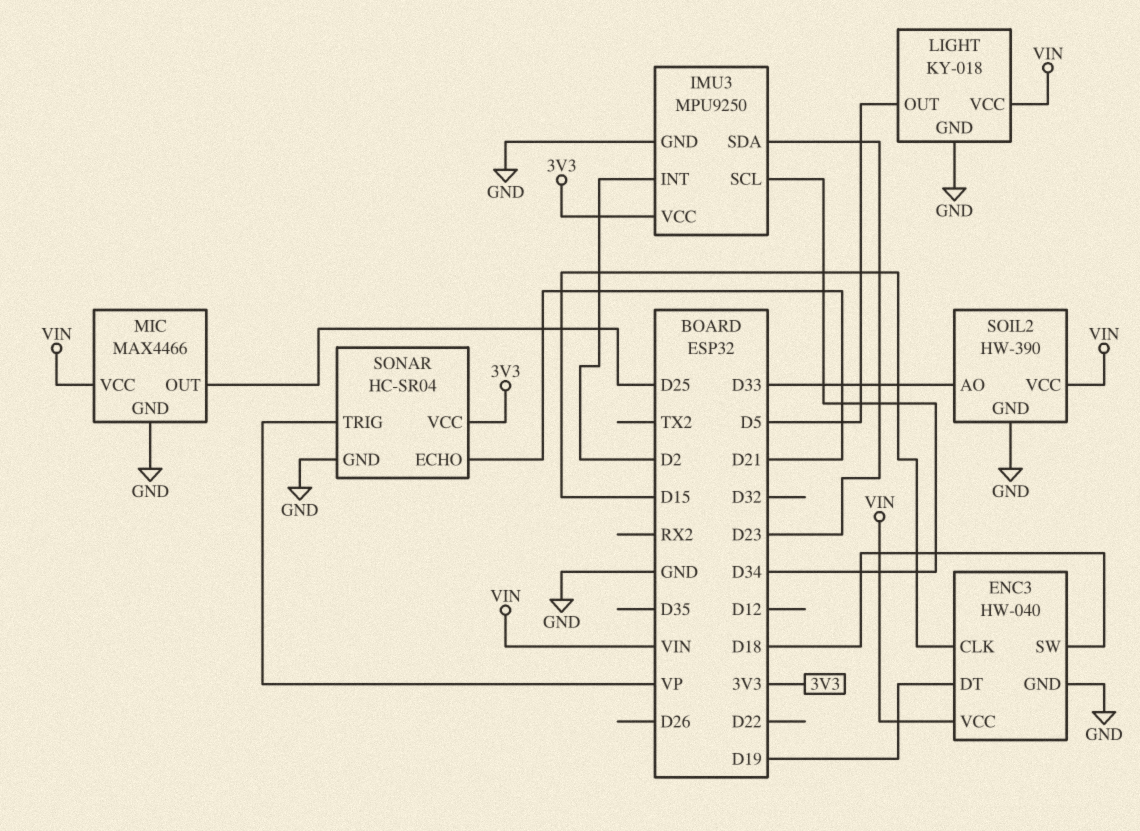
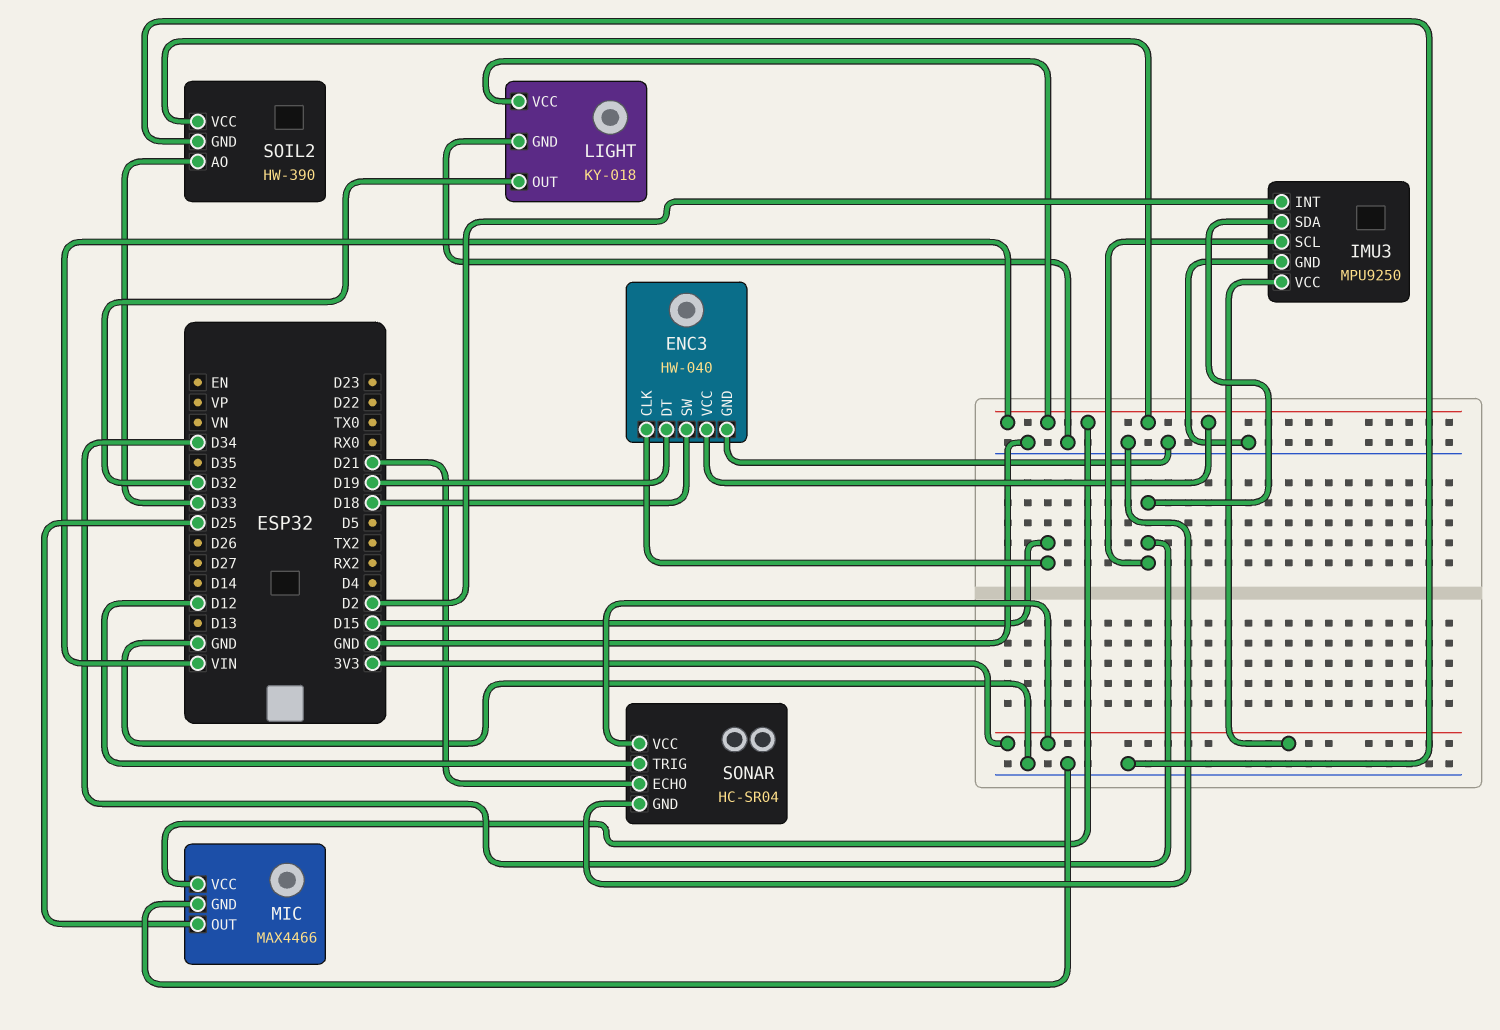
IMU3 pin SDA: D23 -> D34
LIGHT pin OUT: D5 -> D32
SONAR pin TRIG: VP -> D12

